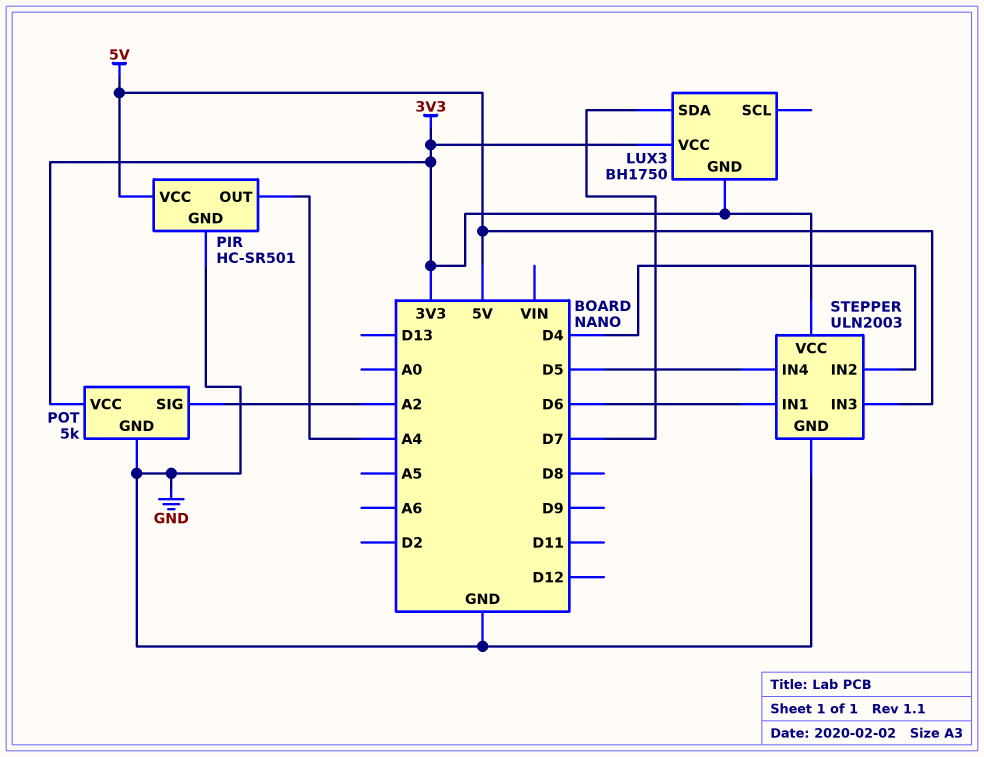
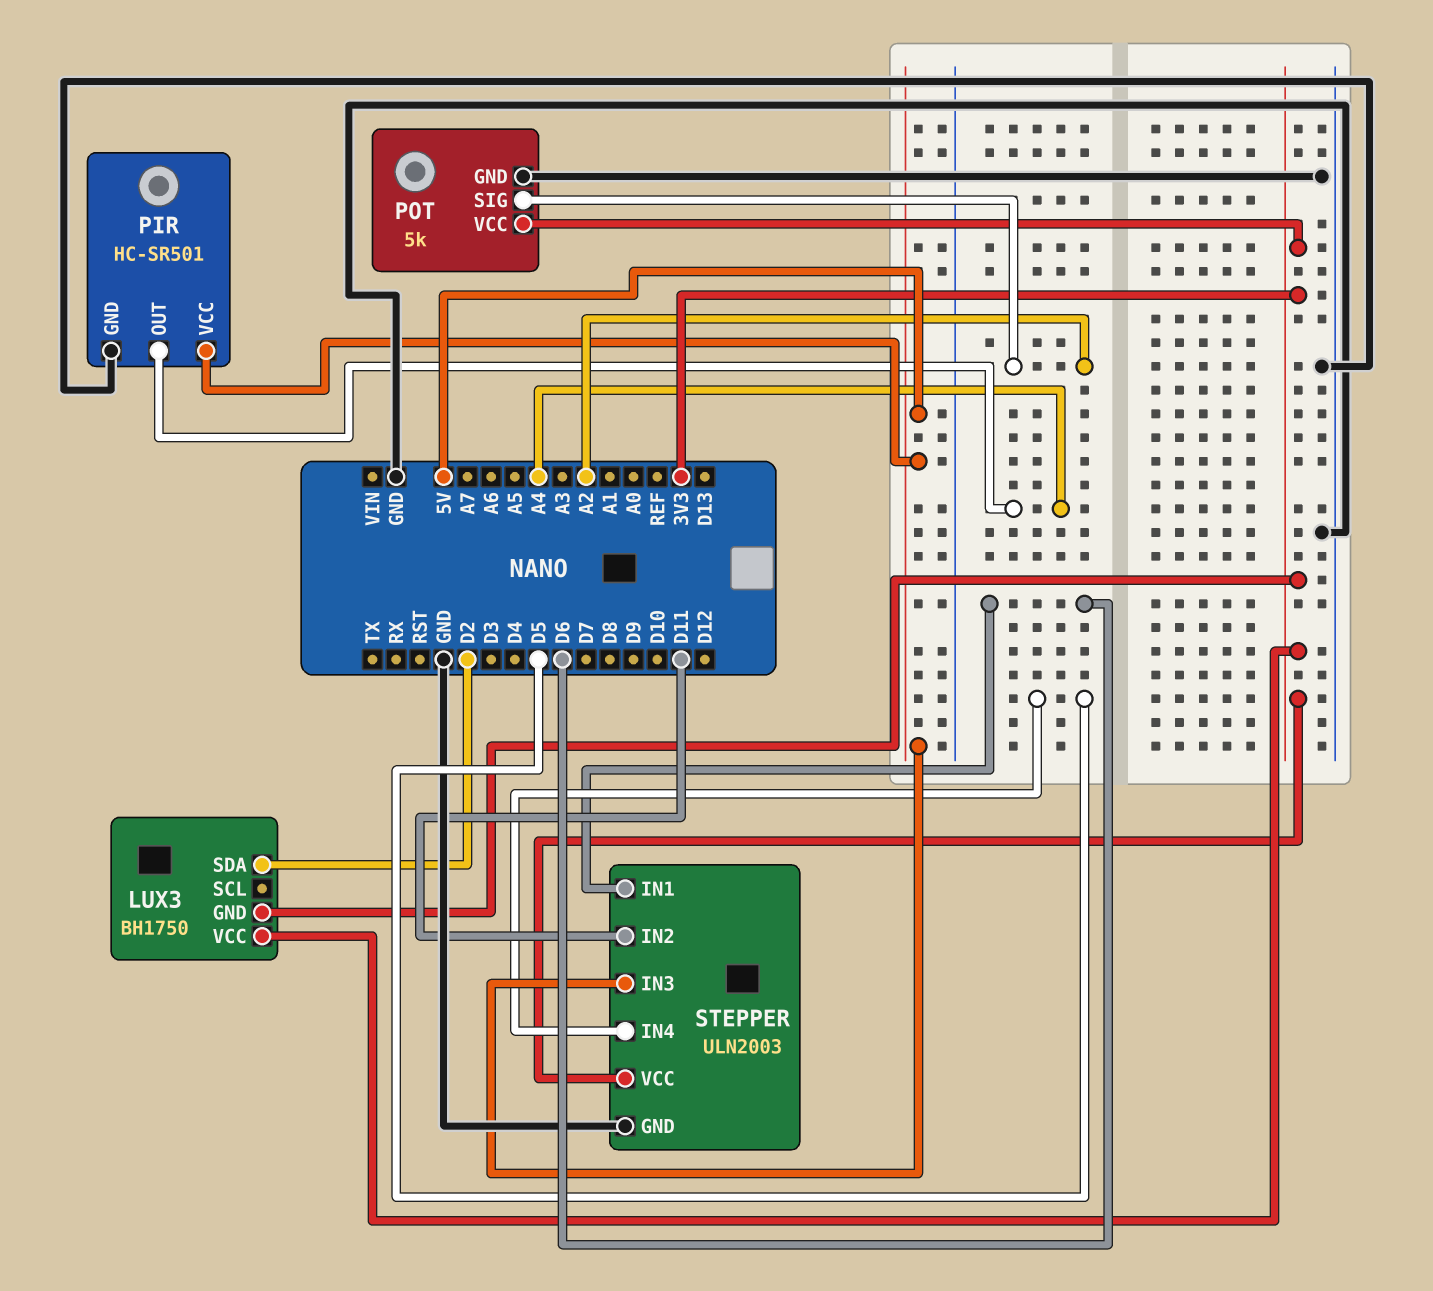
LUX3 pin SDA: D7 -> D2
STEPPER pin IN2: D4 -> D11

